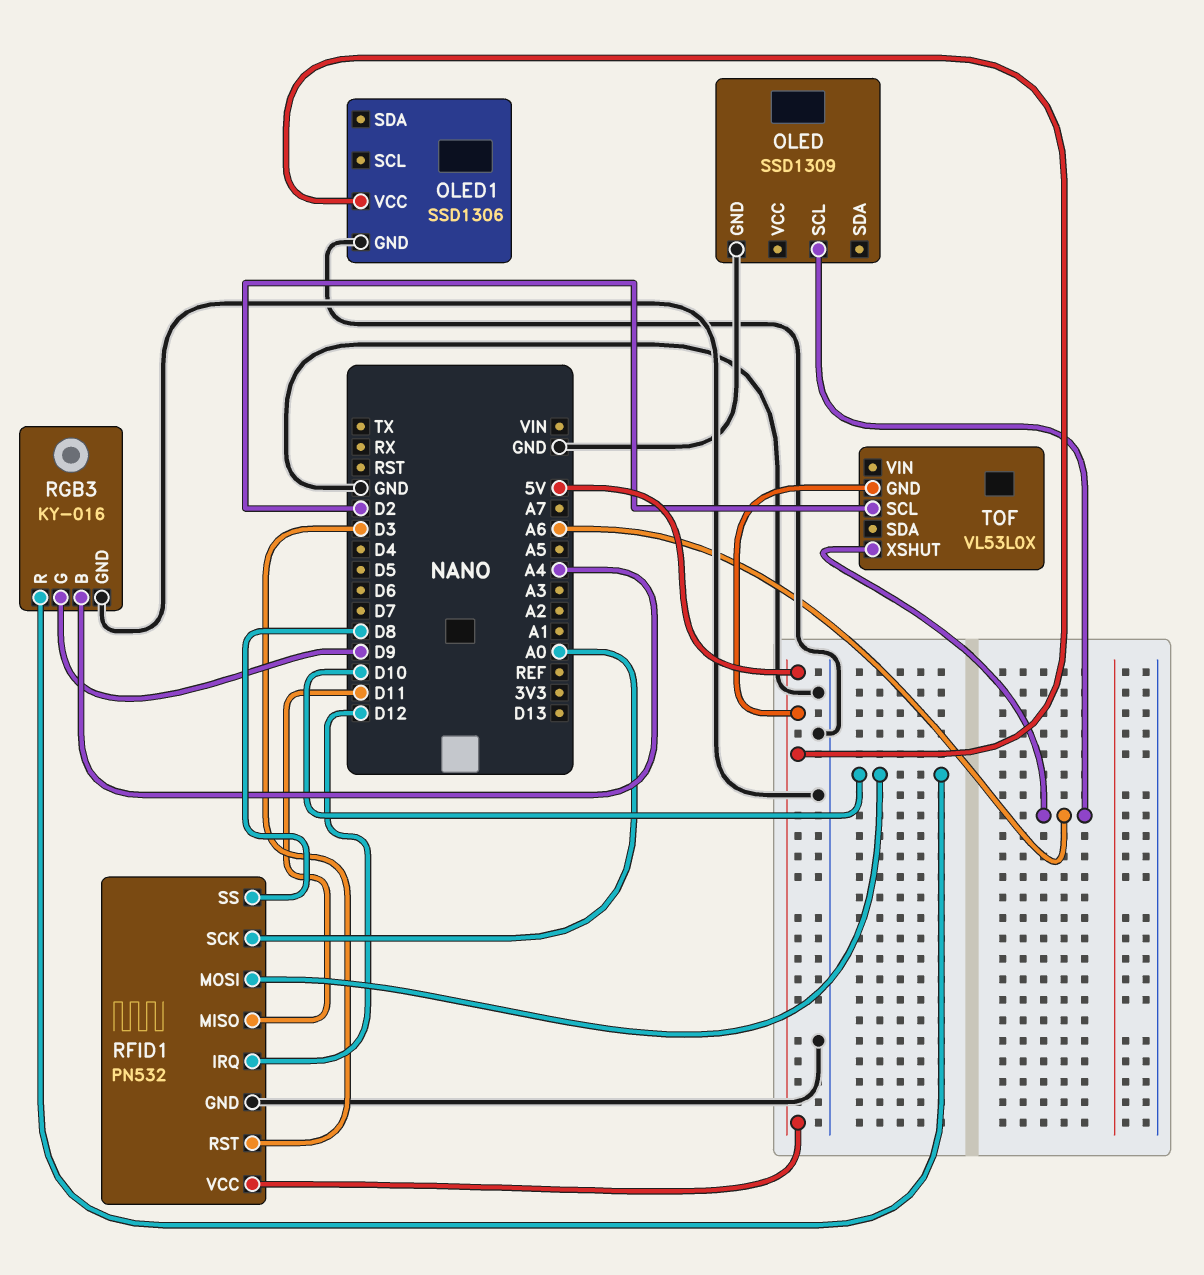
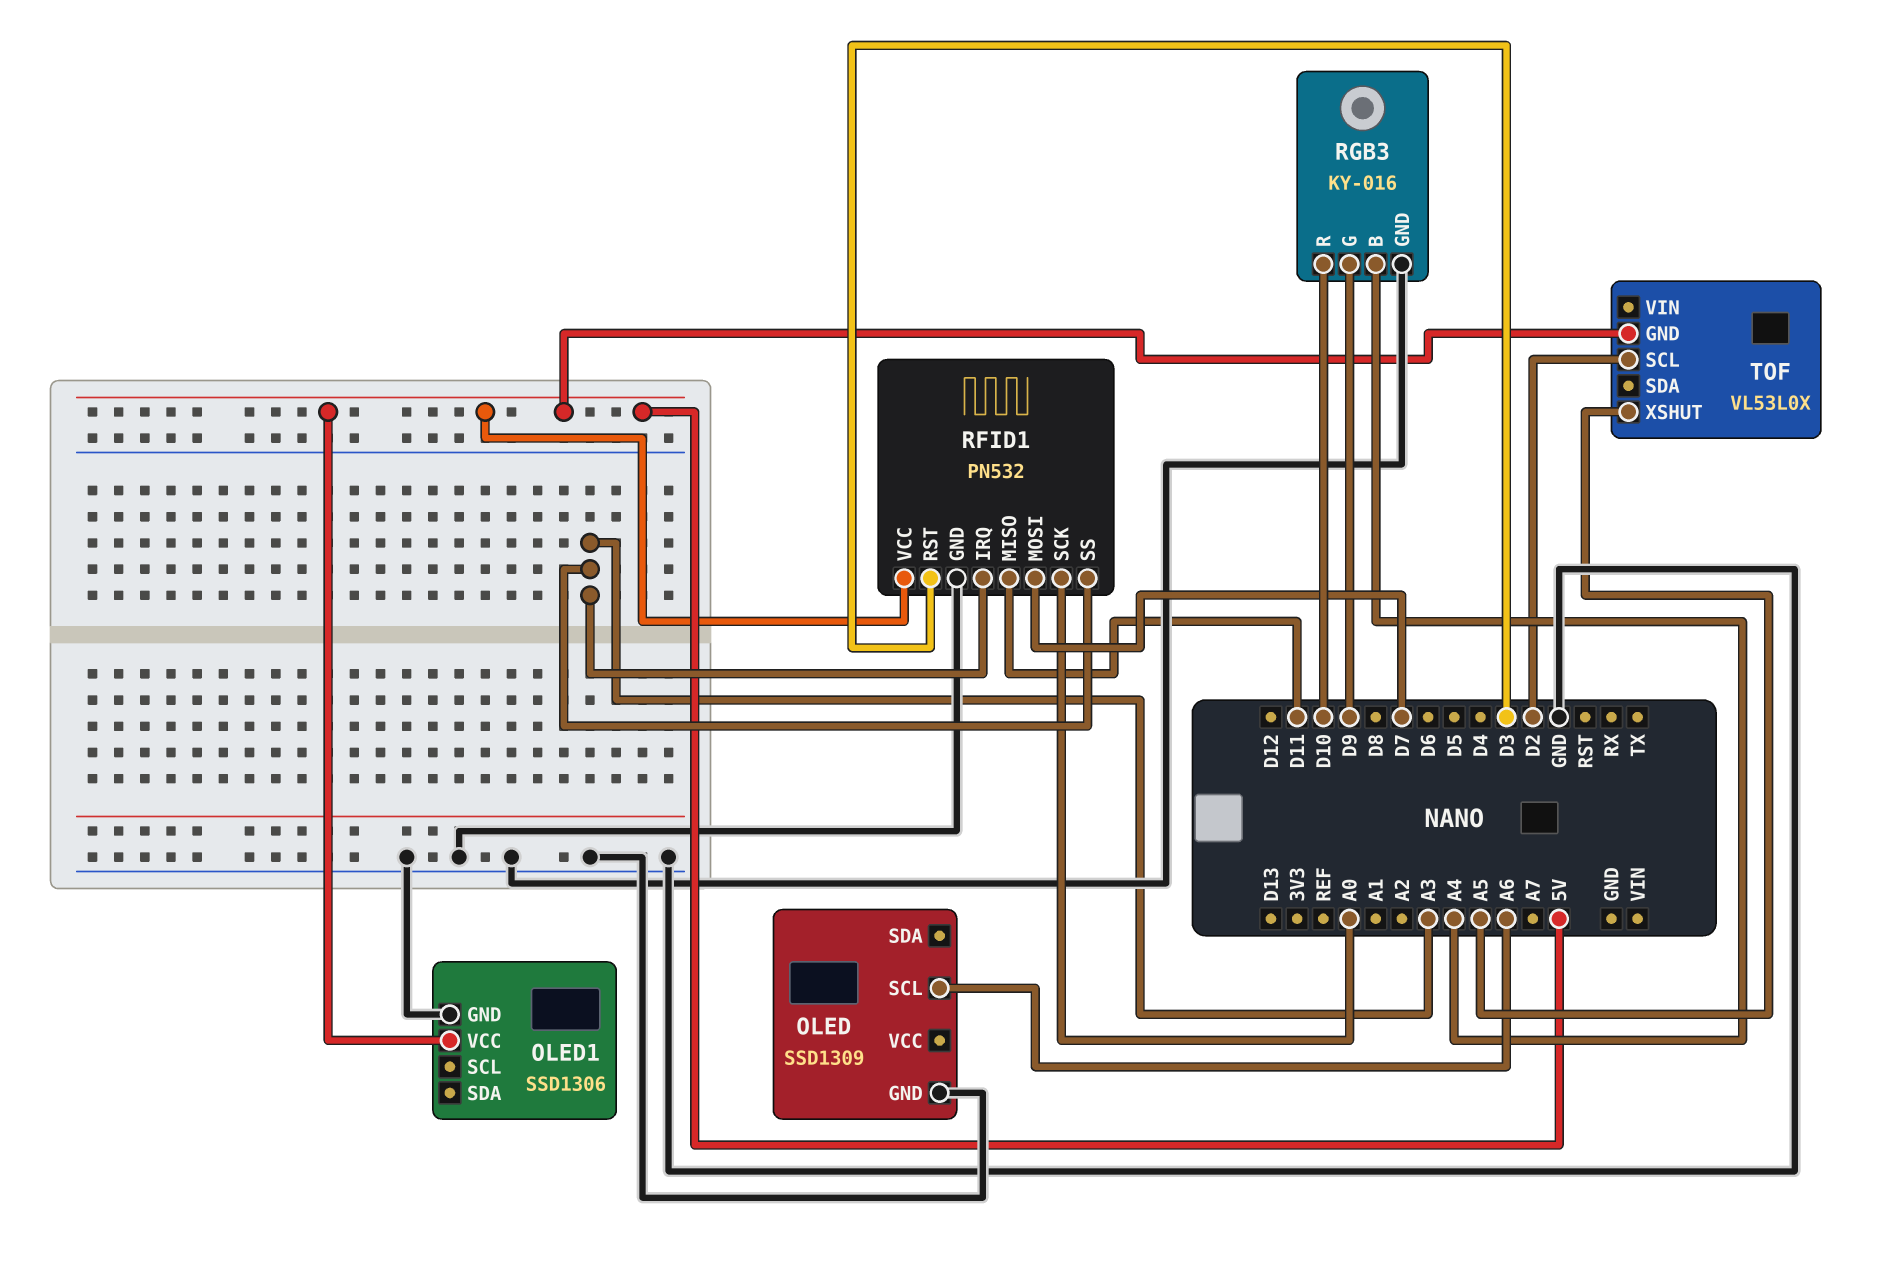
RFID1 pin IRQ: D12 -> A3
RFID1 pin MOSI: D10 -> D7
RFID1 pin SS: D8 -> A3
TOF pin XSHUT: A6 -> A5

